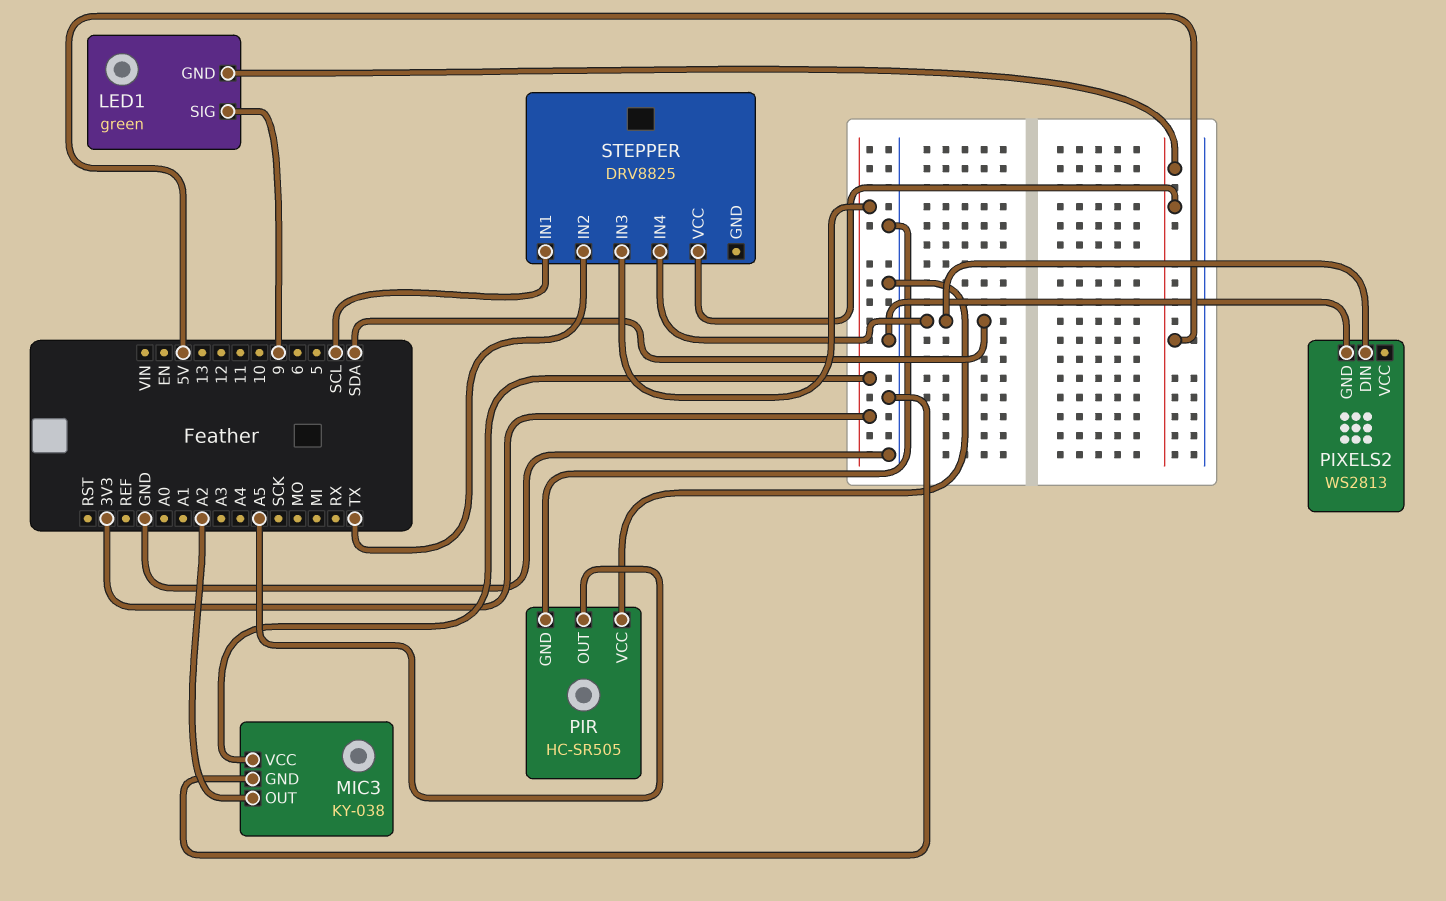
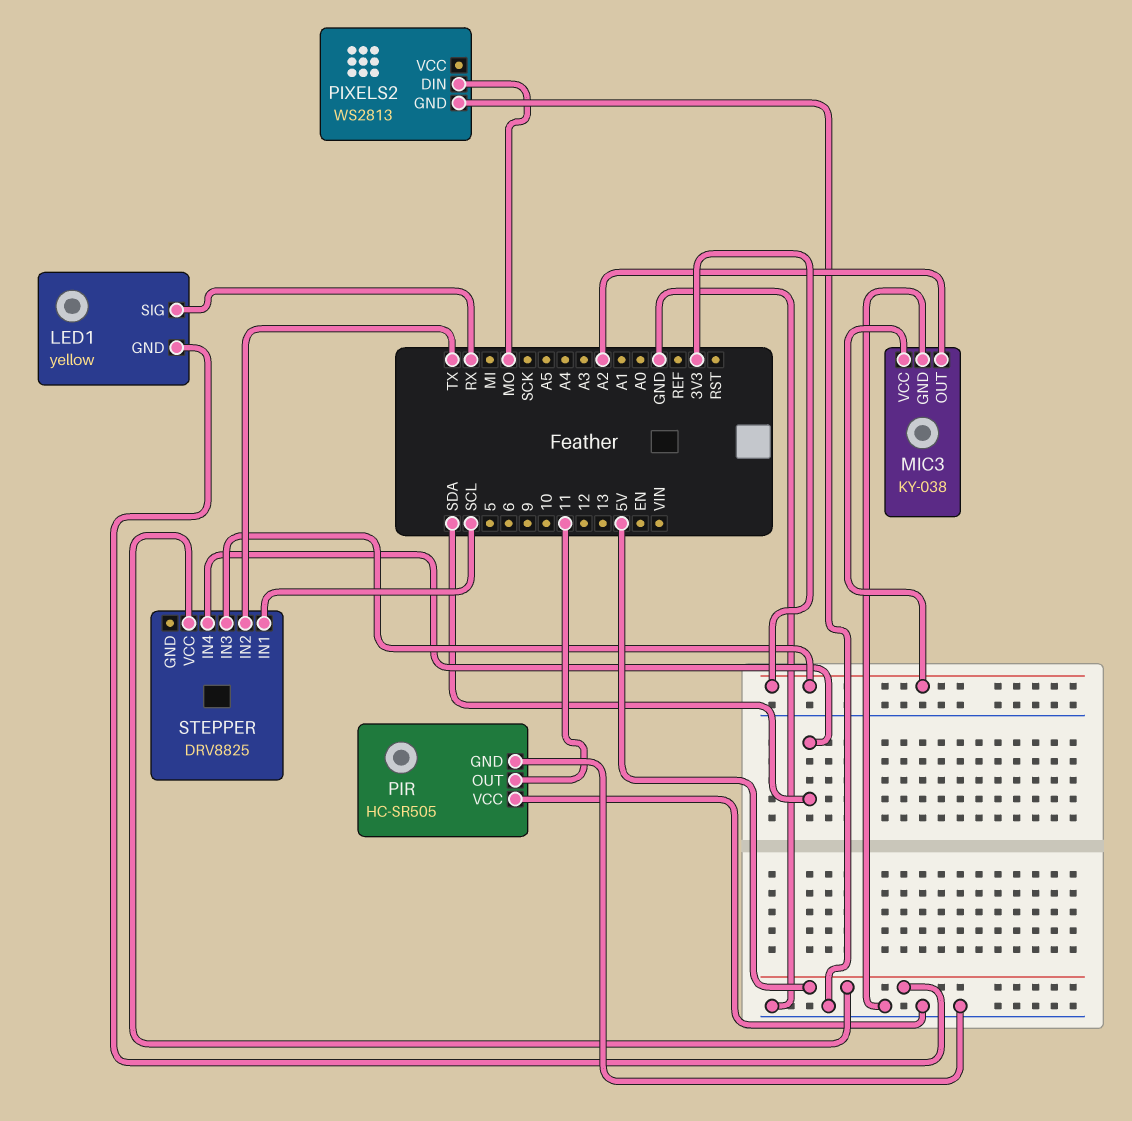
LED1: green -> yellow
LED1 pin SIG: 9 -> RX
PIR pin OUT: A5 -> 11
PIXELS2 pin DIN: SDA -> MO

